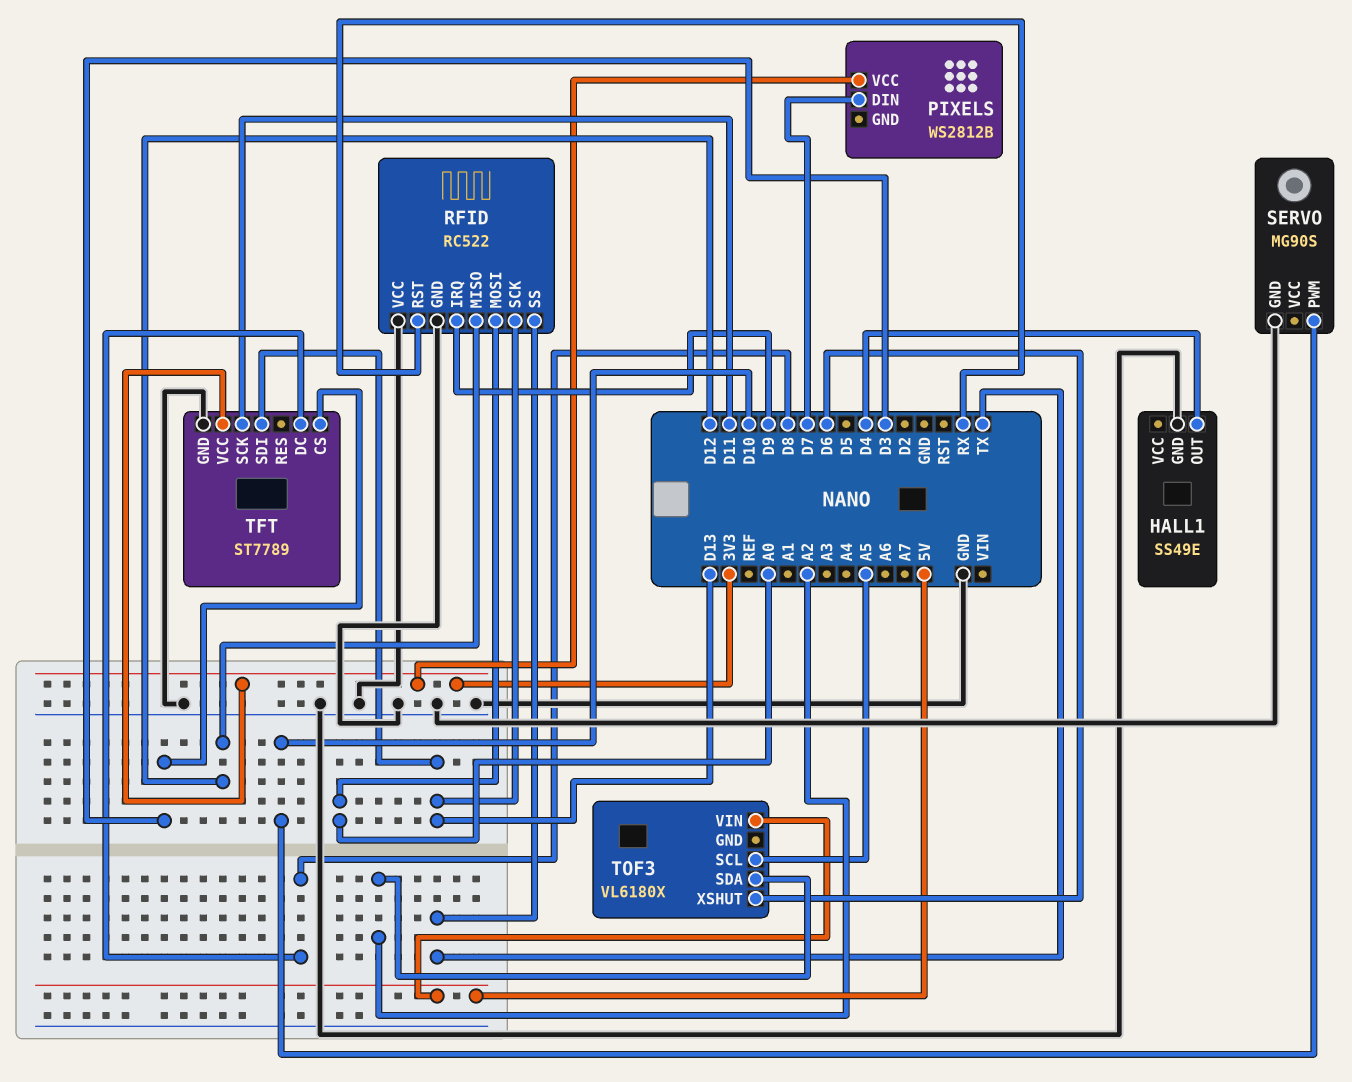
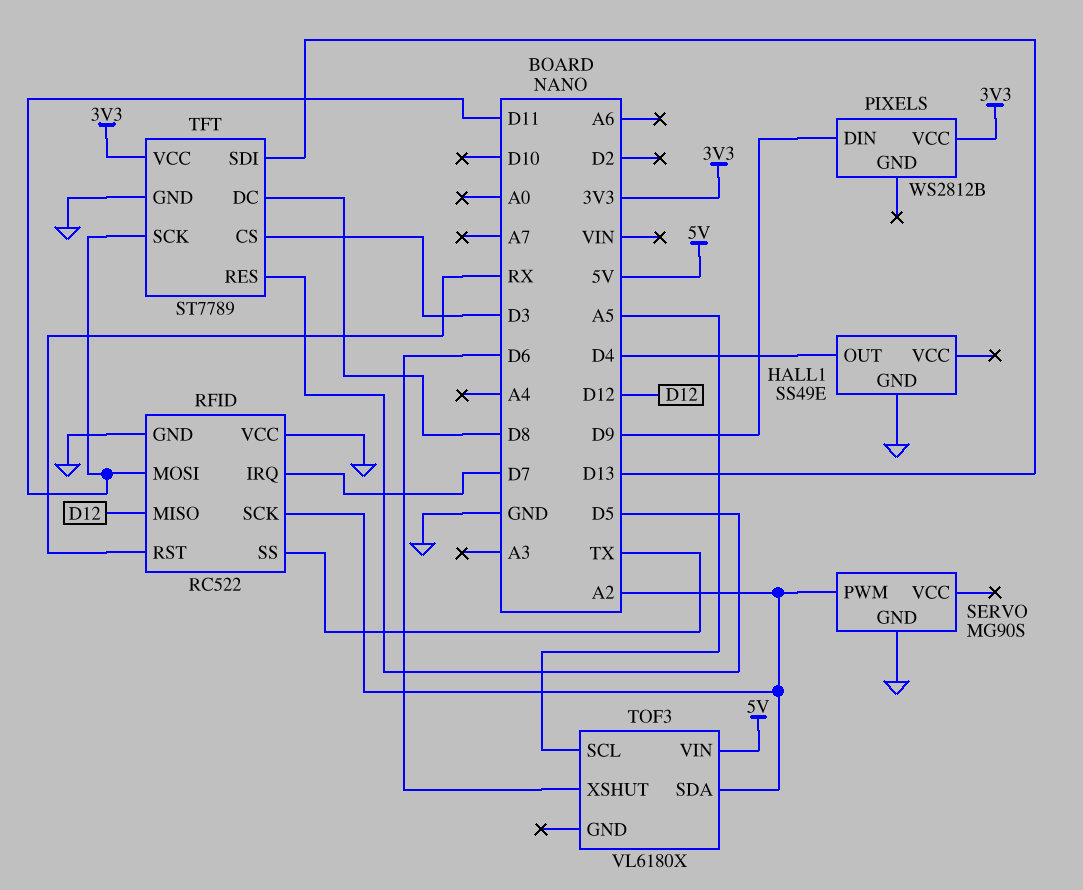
PIXELS pin DIN: D7 -> D9
RFID pin IRQ: D9 -> D7
RFID pin MOSI: A0 -> D11
RFID pin SCK: D13 -> A2
SERVO pin PWM: D10 -> A2
TFT pin RES: none -> D5

